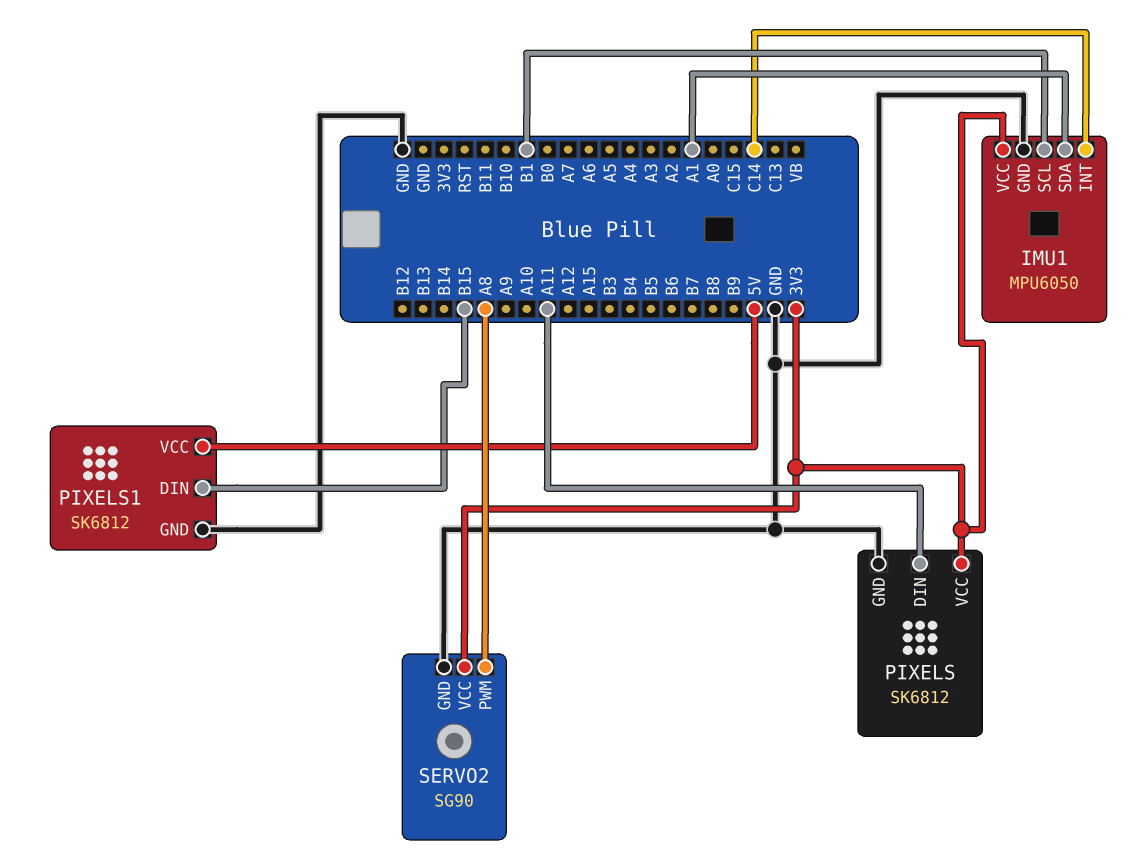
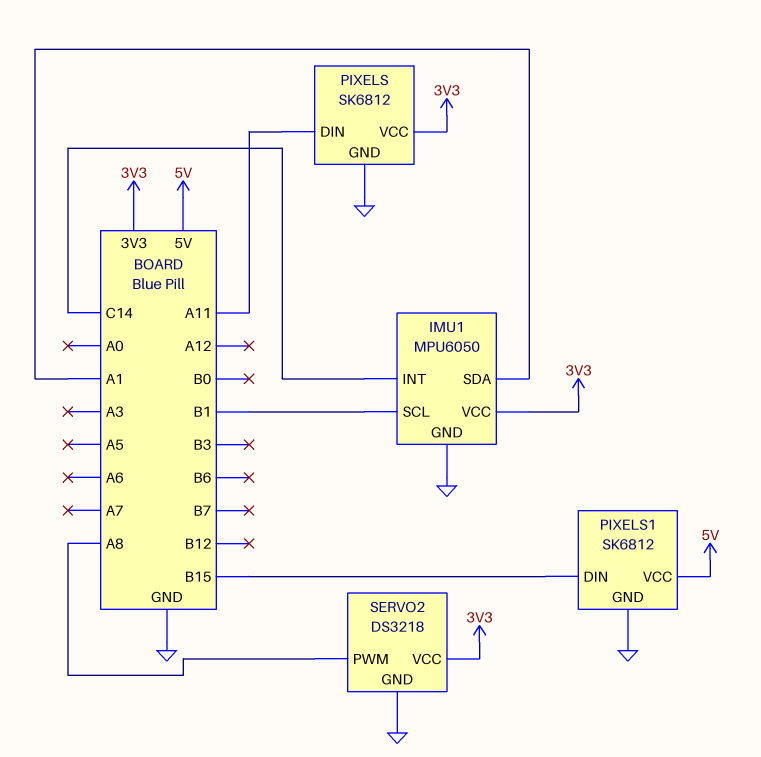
SERVO2: SG90 -> DS3218

